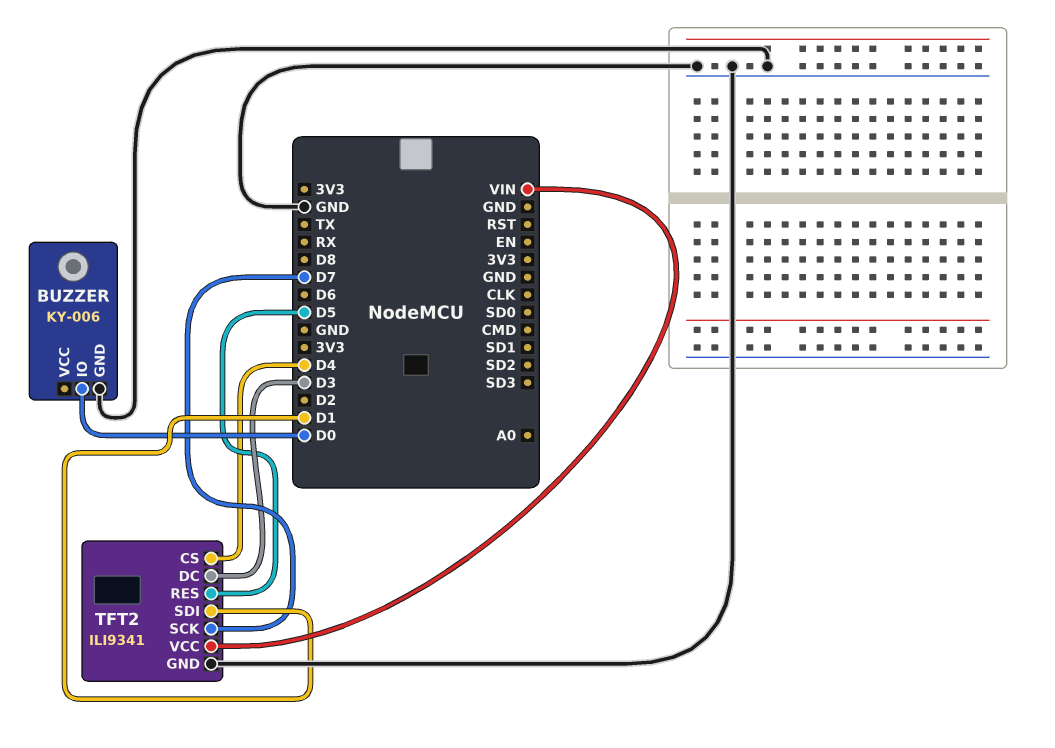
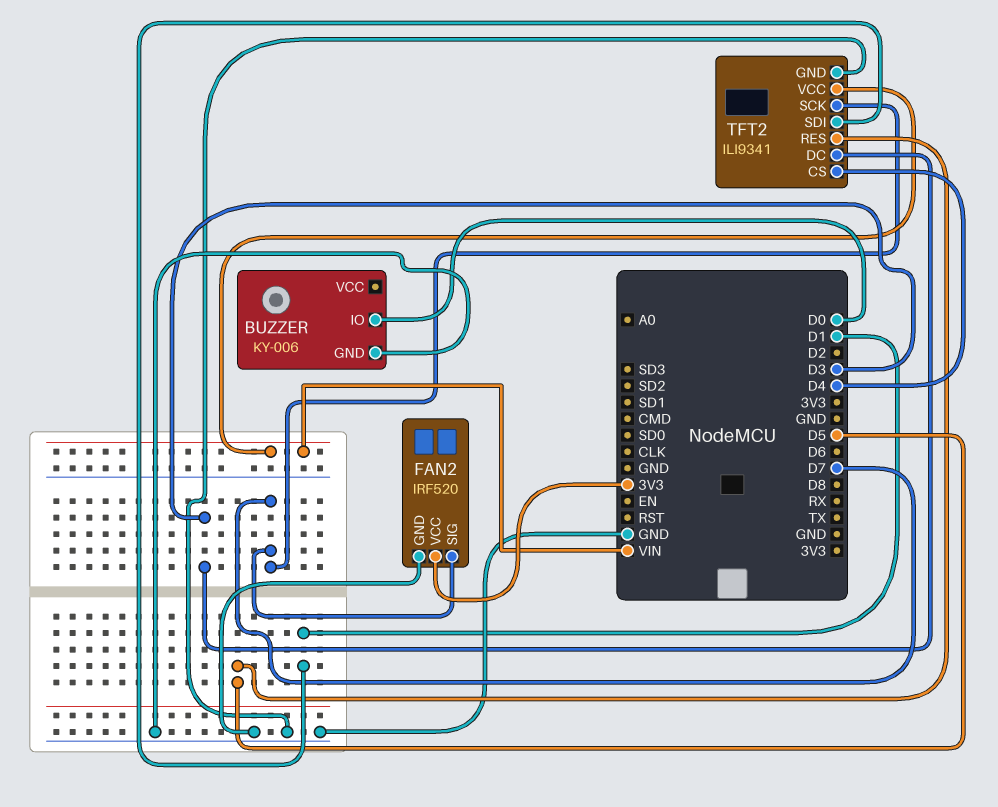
FAN2: none -> IRF520
FAN2 pin GND: none -> GND
FAN2 pin SIG: none -> D7
FAN2 pin VCC: none -> 3V3

